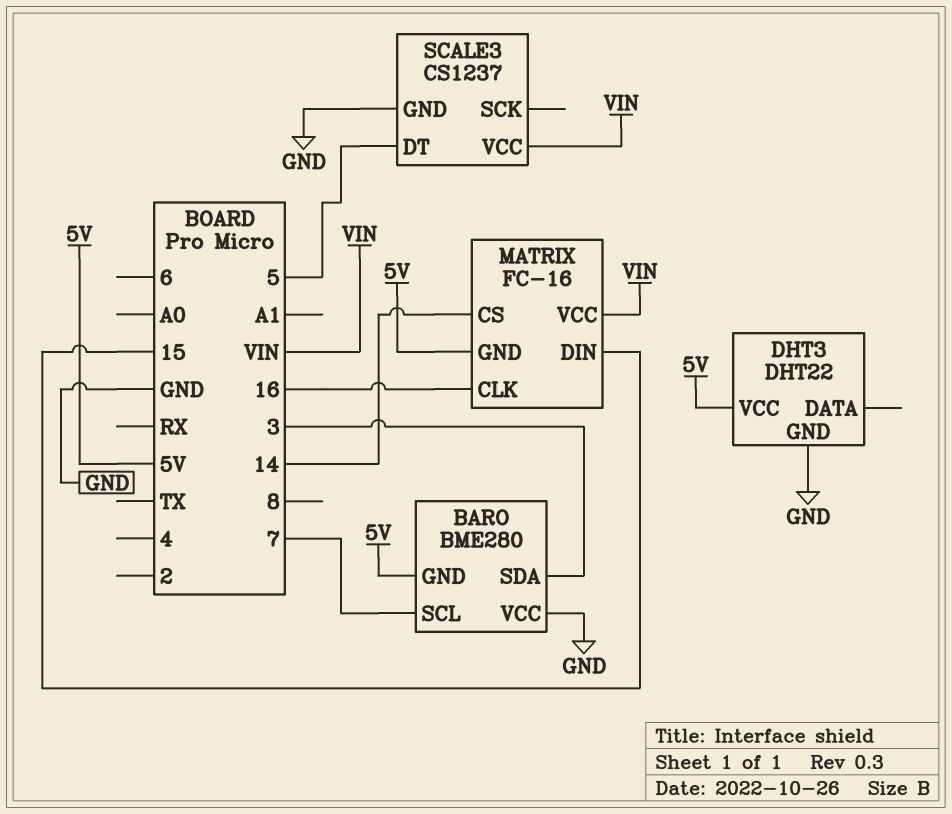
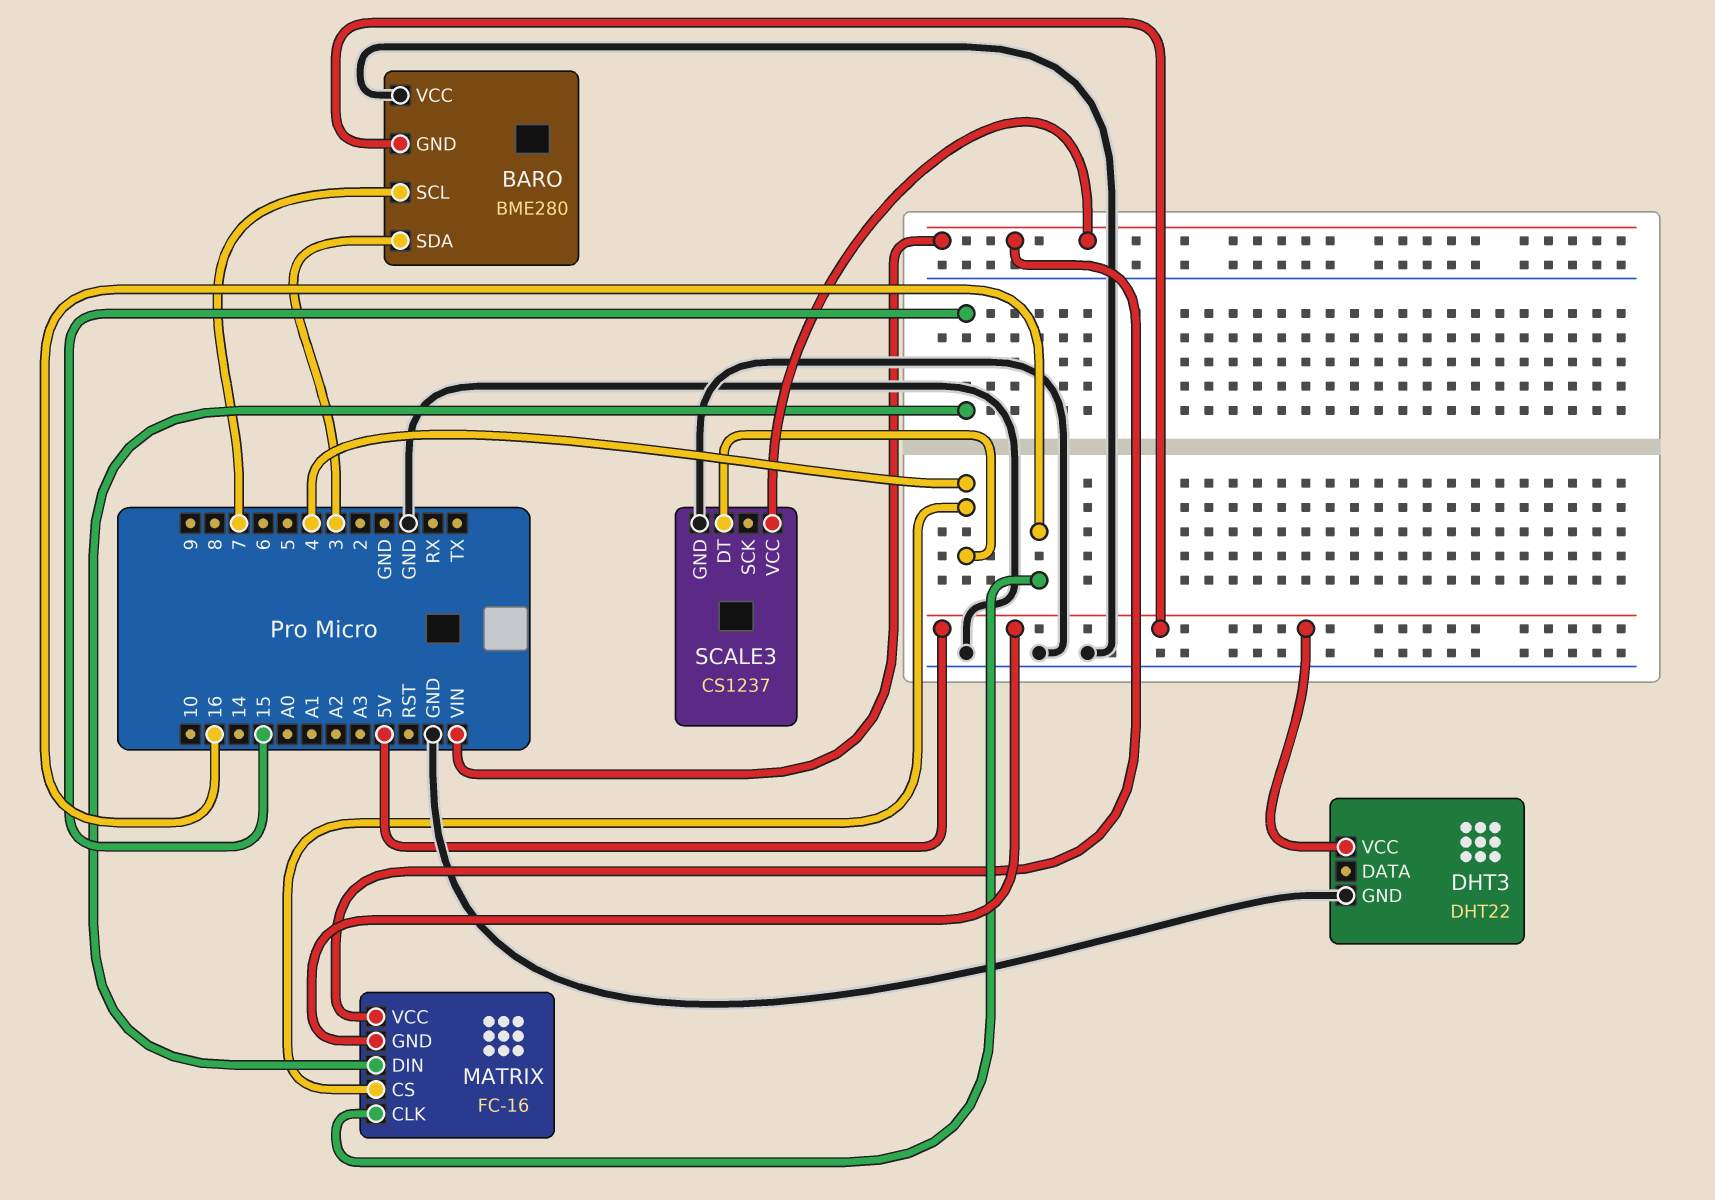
MATRIX pin CS: 14 -> 4
SCALE3 pin DT: 5 -> 4

